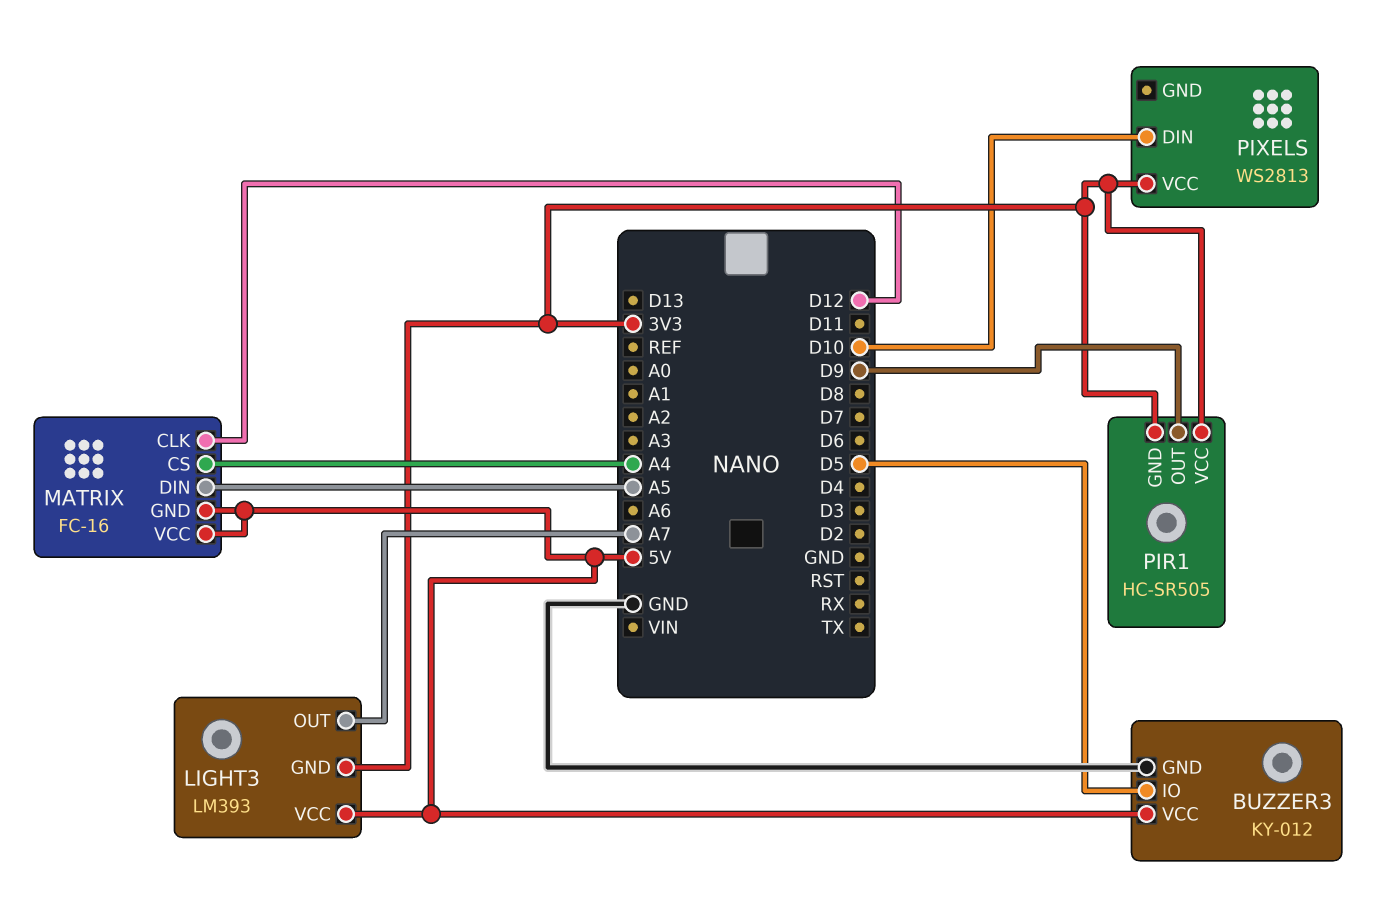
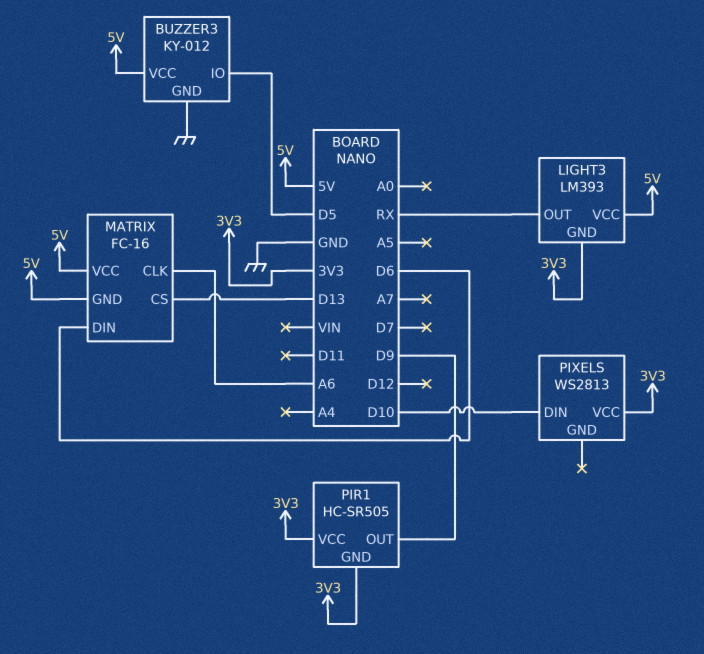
LIGHT3 pin OUT: A7 -> RX
MATRIX pin CLK: D12 -> A6
MATRIX pin CS: A4 -> D13
MATRIX pin DIN: A5 -> D6

